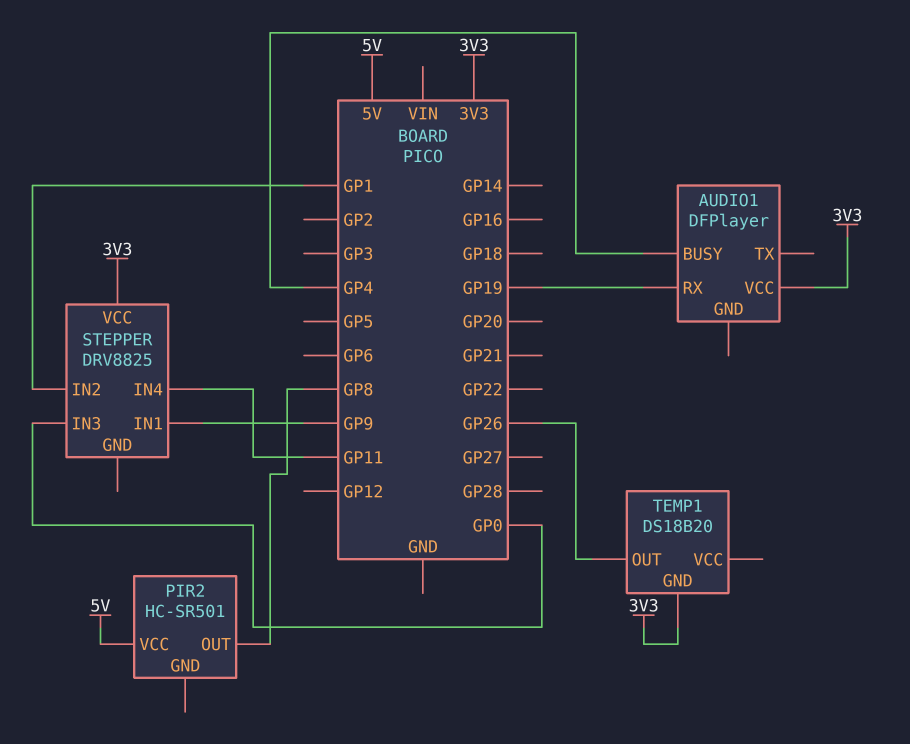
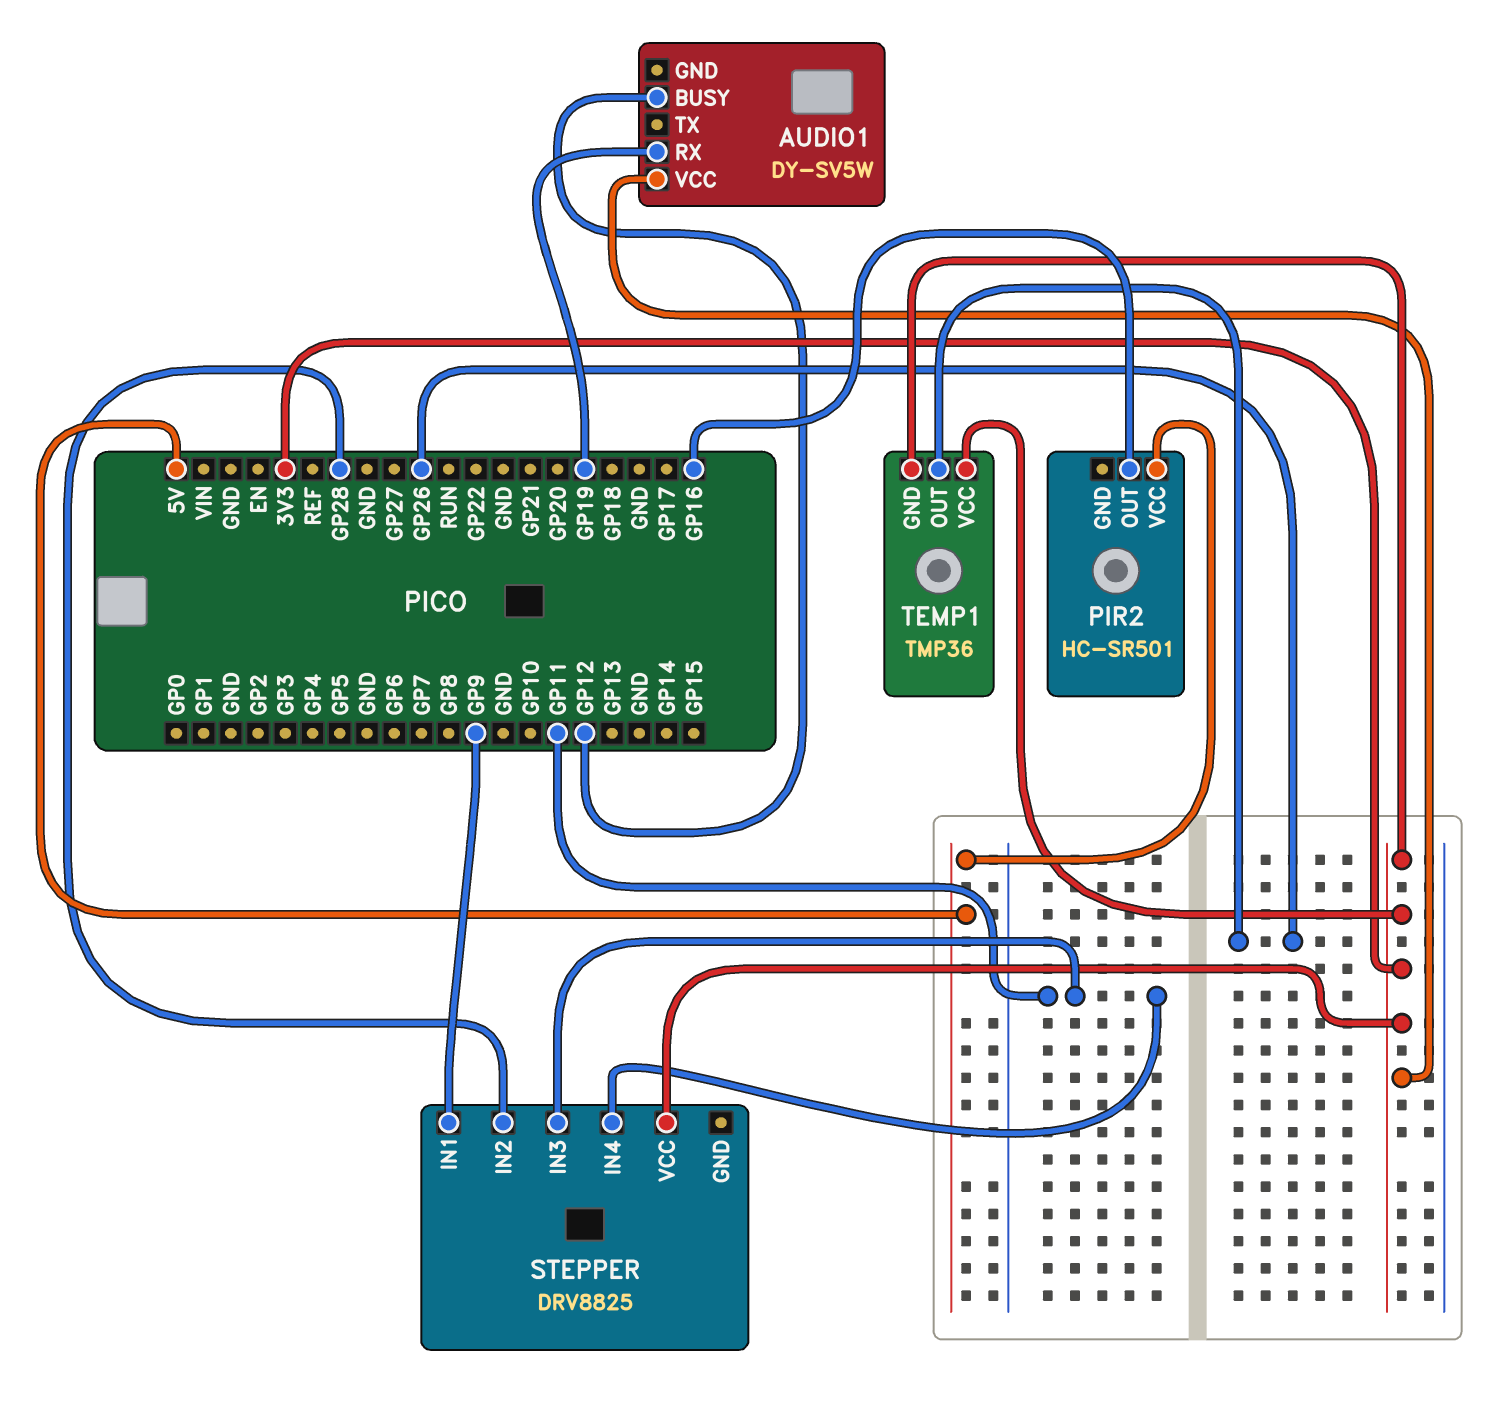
AUDIO1: DFPlayer -> DY-SV5W
AUDIO1 pin BUSY: GP4 -> GP12
PIR2 pin OUT: GP8 -> GP16
STEPPER pin IN2: GP1 -> GP28
STEPPER pin IN3: GP0 -> GP11
TEMP1: DS18B20 -> TMP36
TEMP1 pin VCC: none -> 3V3

